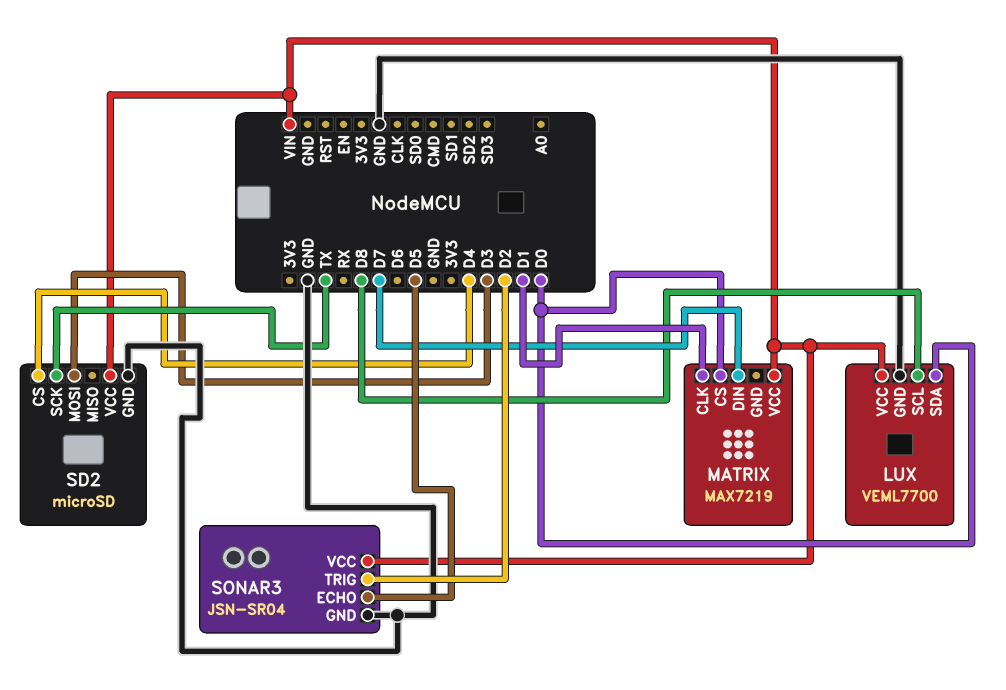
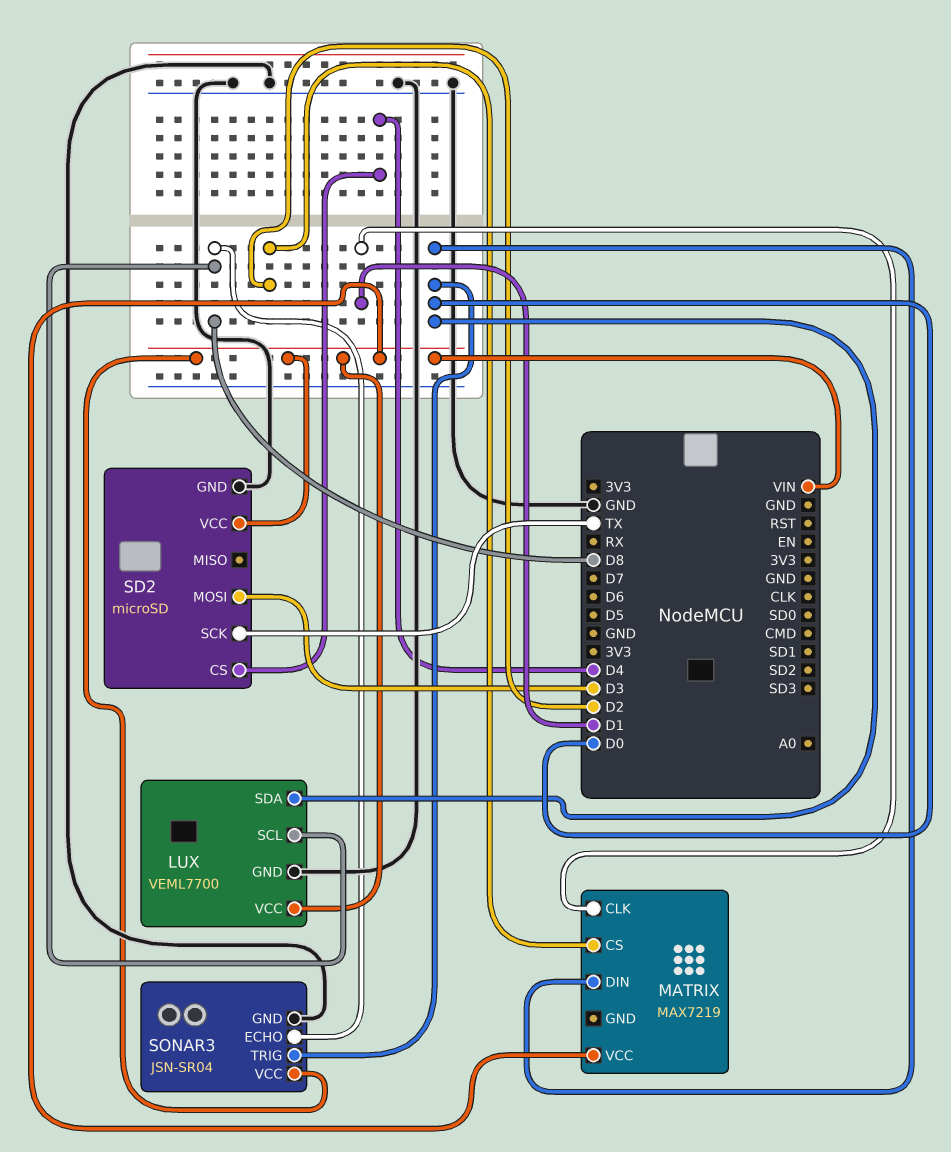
MATRIX pin CS: D0 -> D2
MATRIX pin DIN: D7 -> D0
SONAR3 pin ECHO: D5 -> D8
SONAR3 pin TRIG: D2 -> D0

